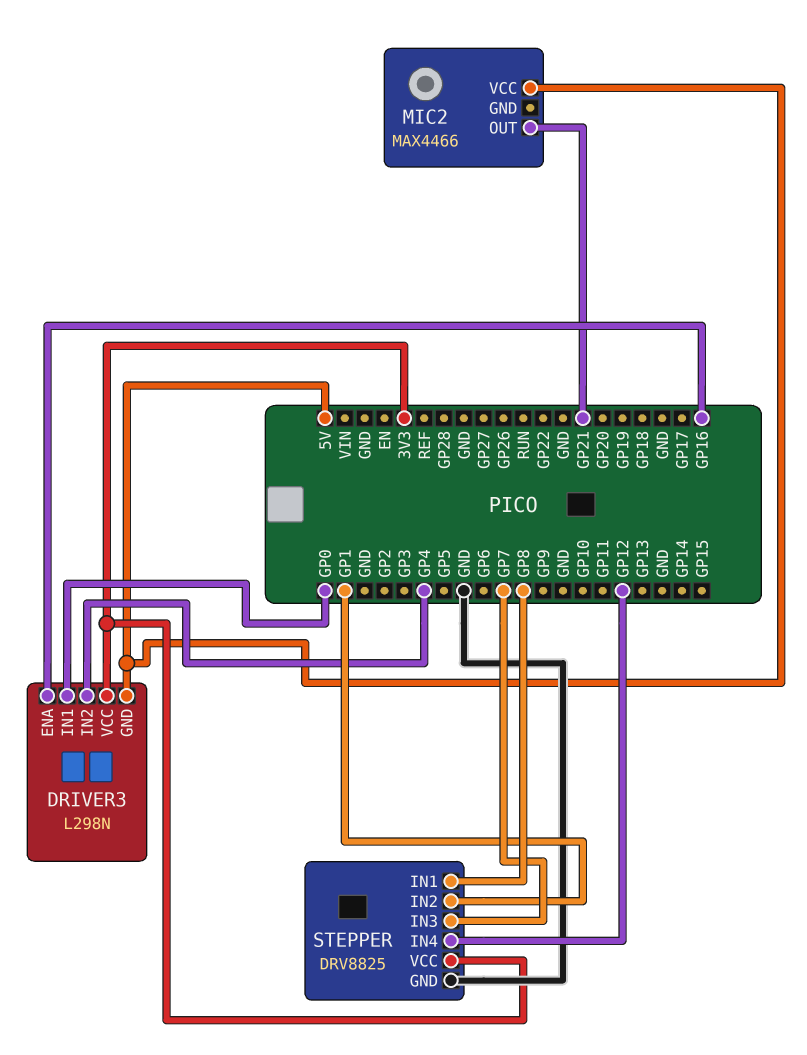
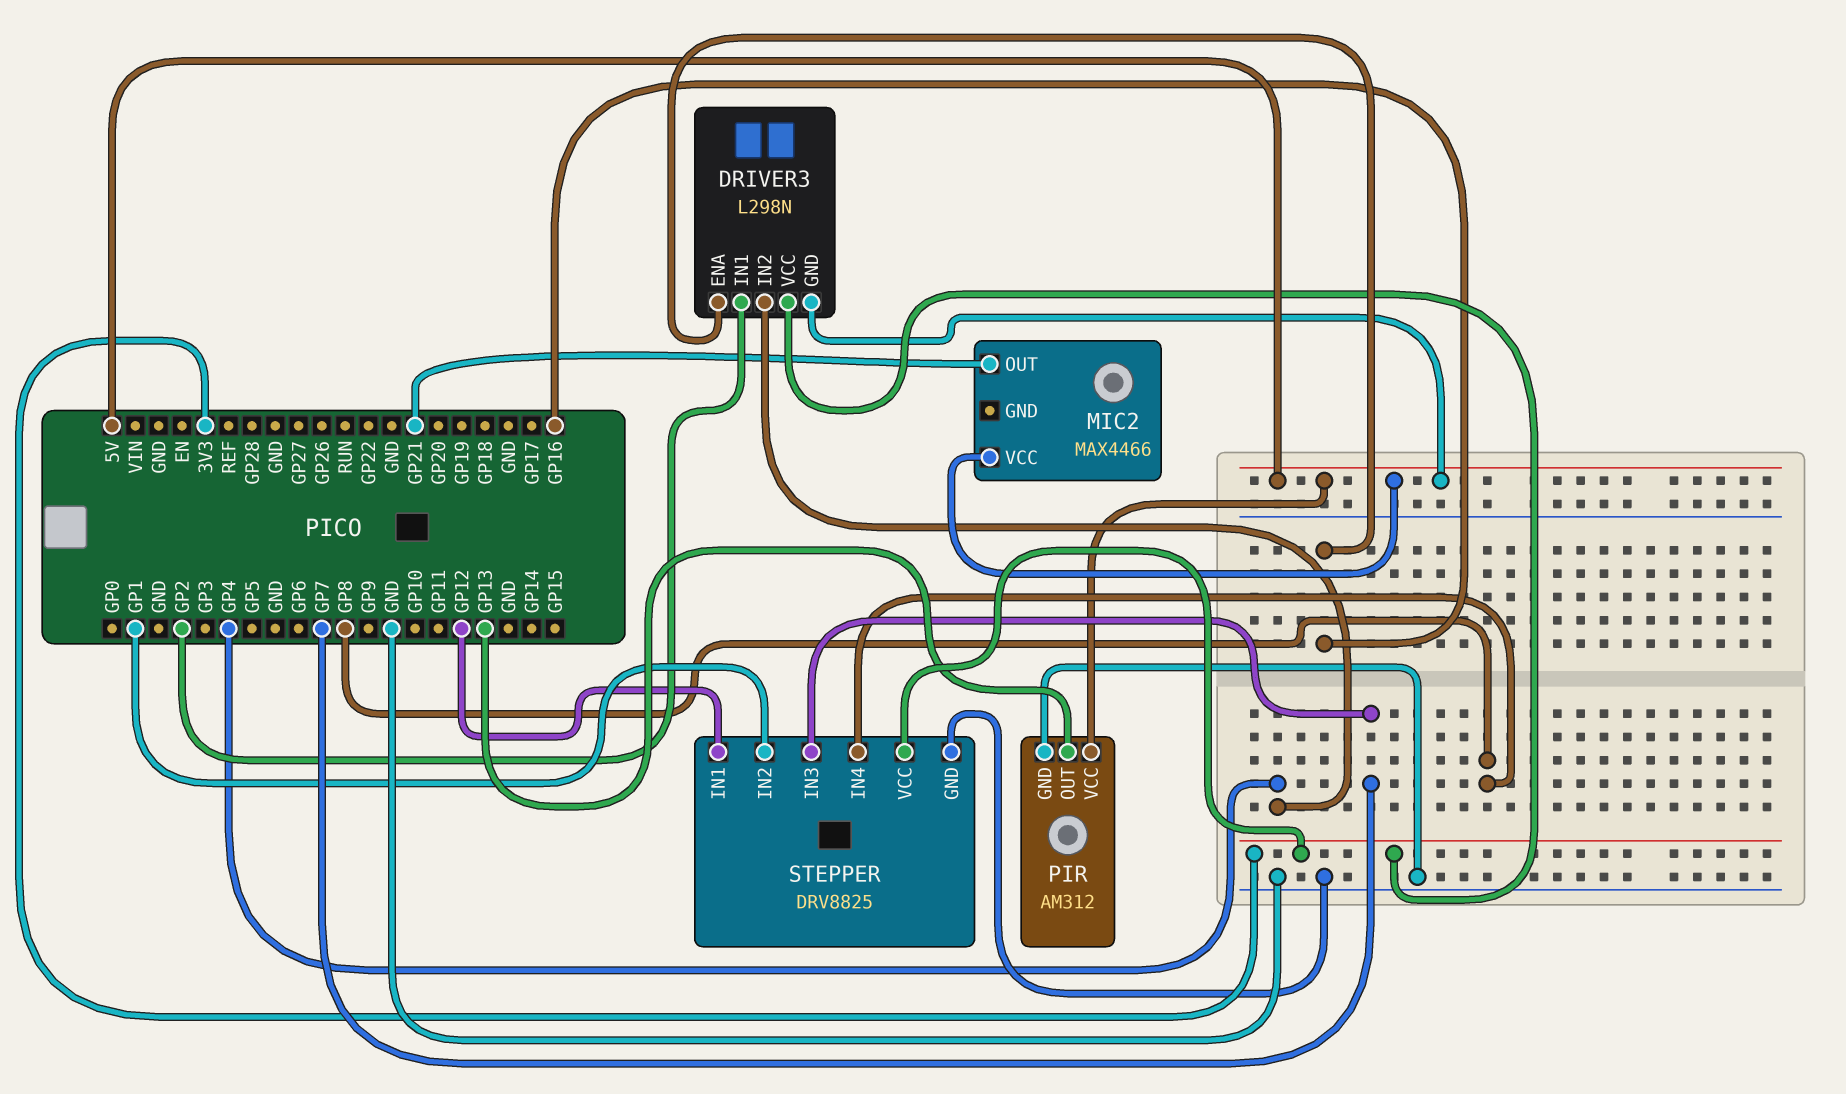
DRIVER3 pin IN1: GP0 -> GP2
PIR: none -> AM312
PIR pin GND: none -> GND
PIR pin OUT: none -> GP13
PIR pin VCC: none -> 5V
STEPPER pin IN1: GP8 -> GP12
STEPPER pin IN4: GP12 -> GP8

